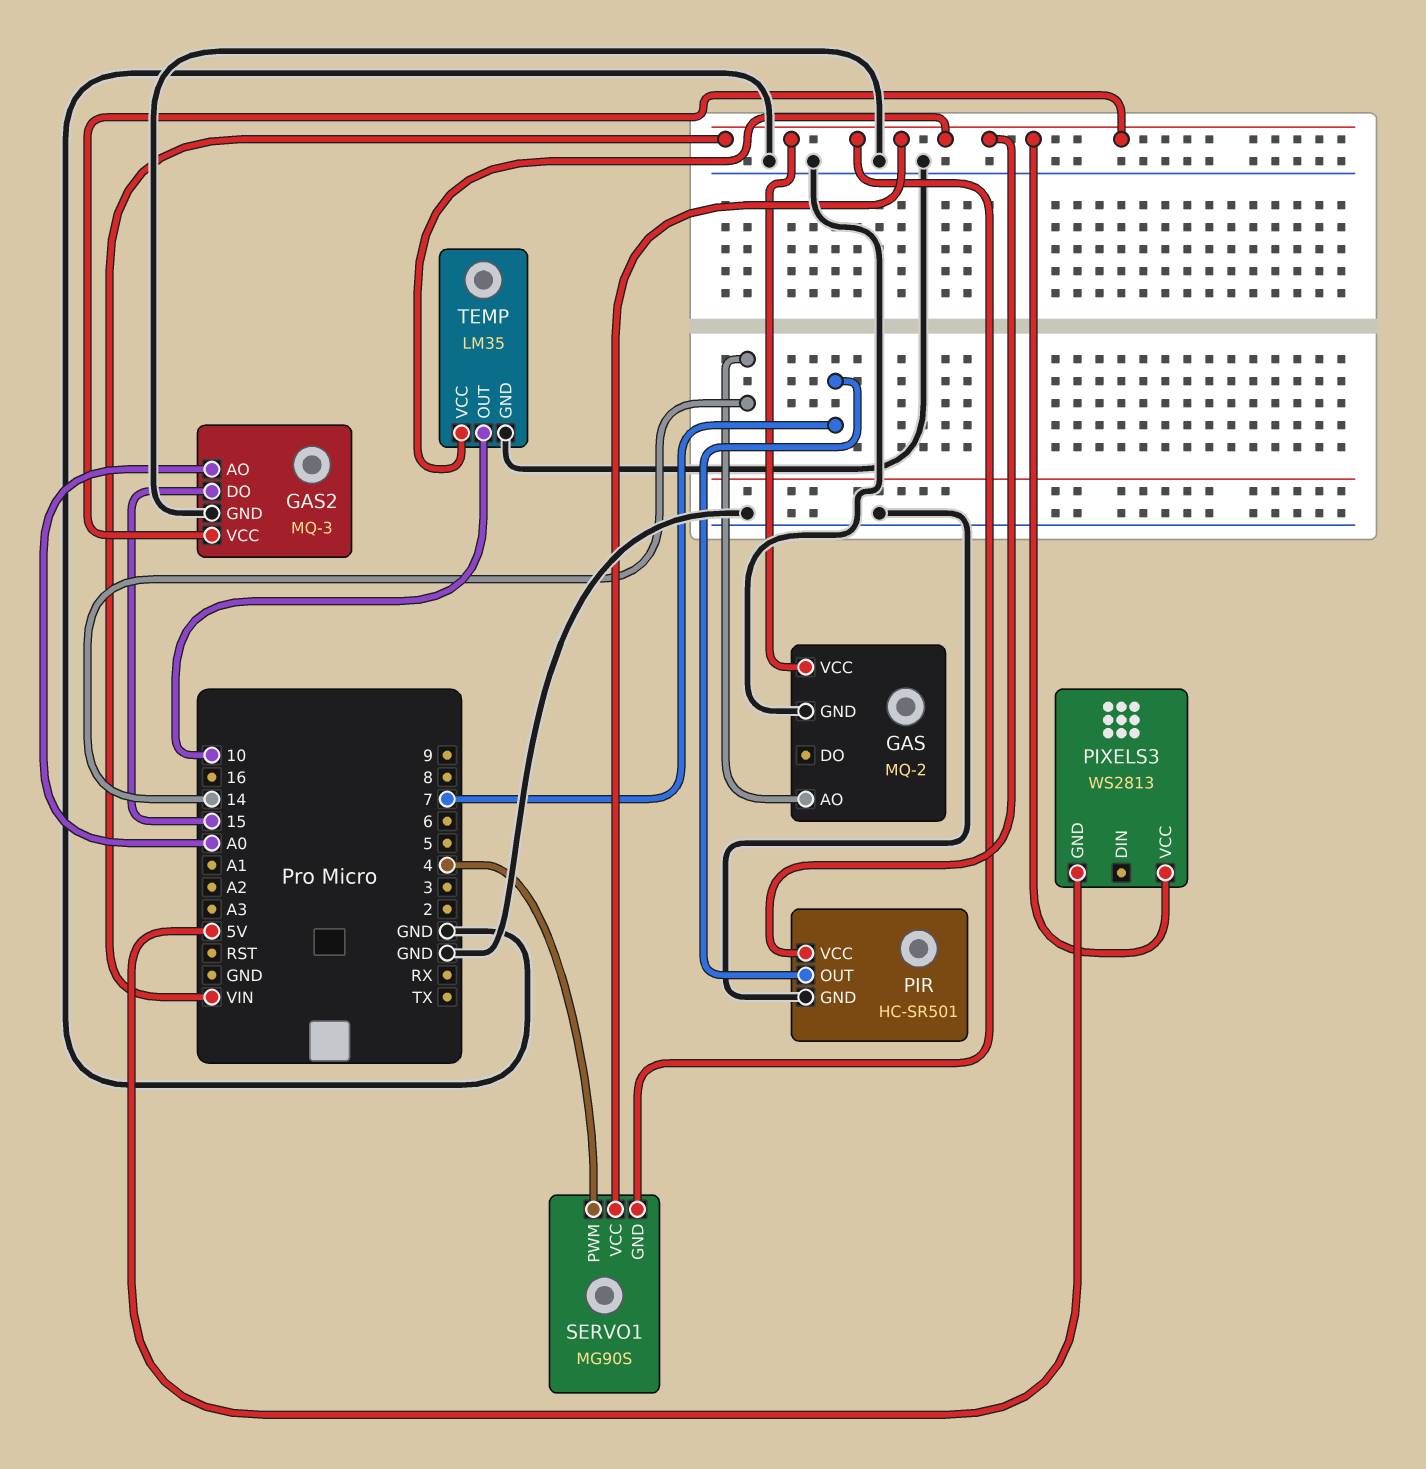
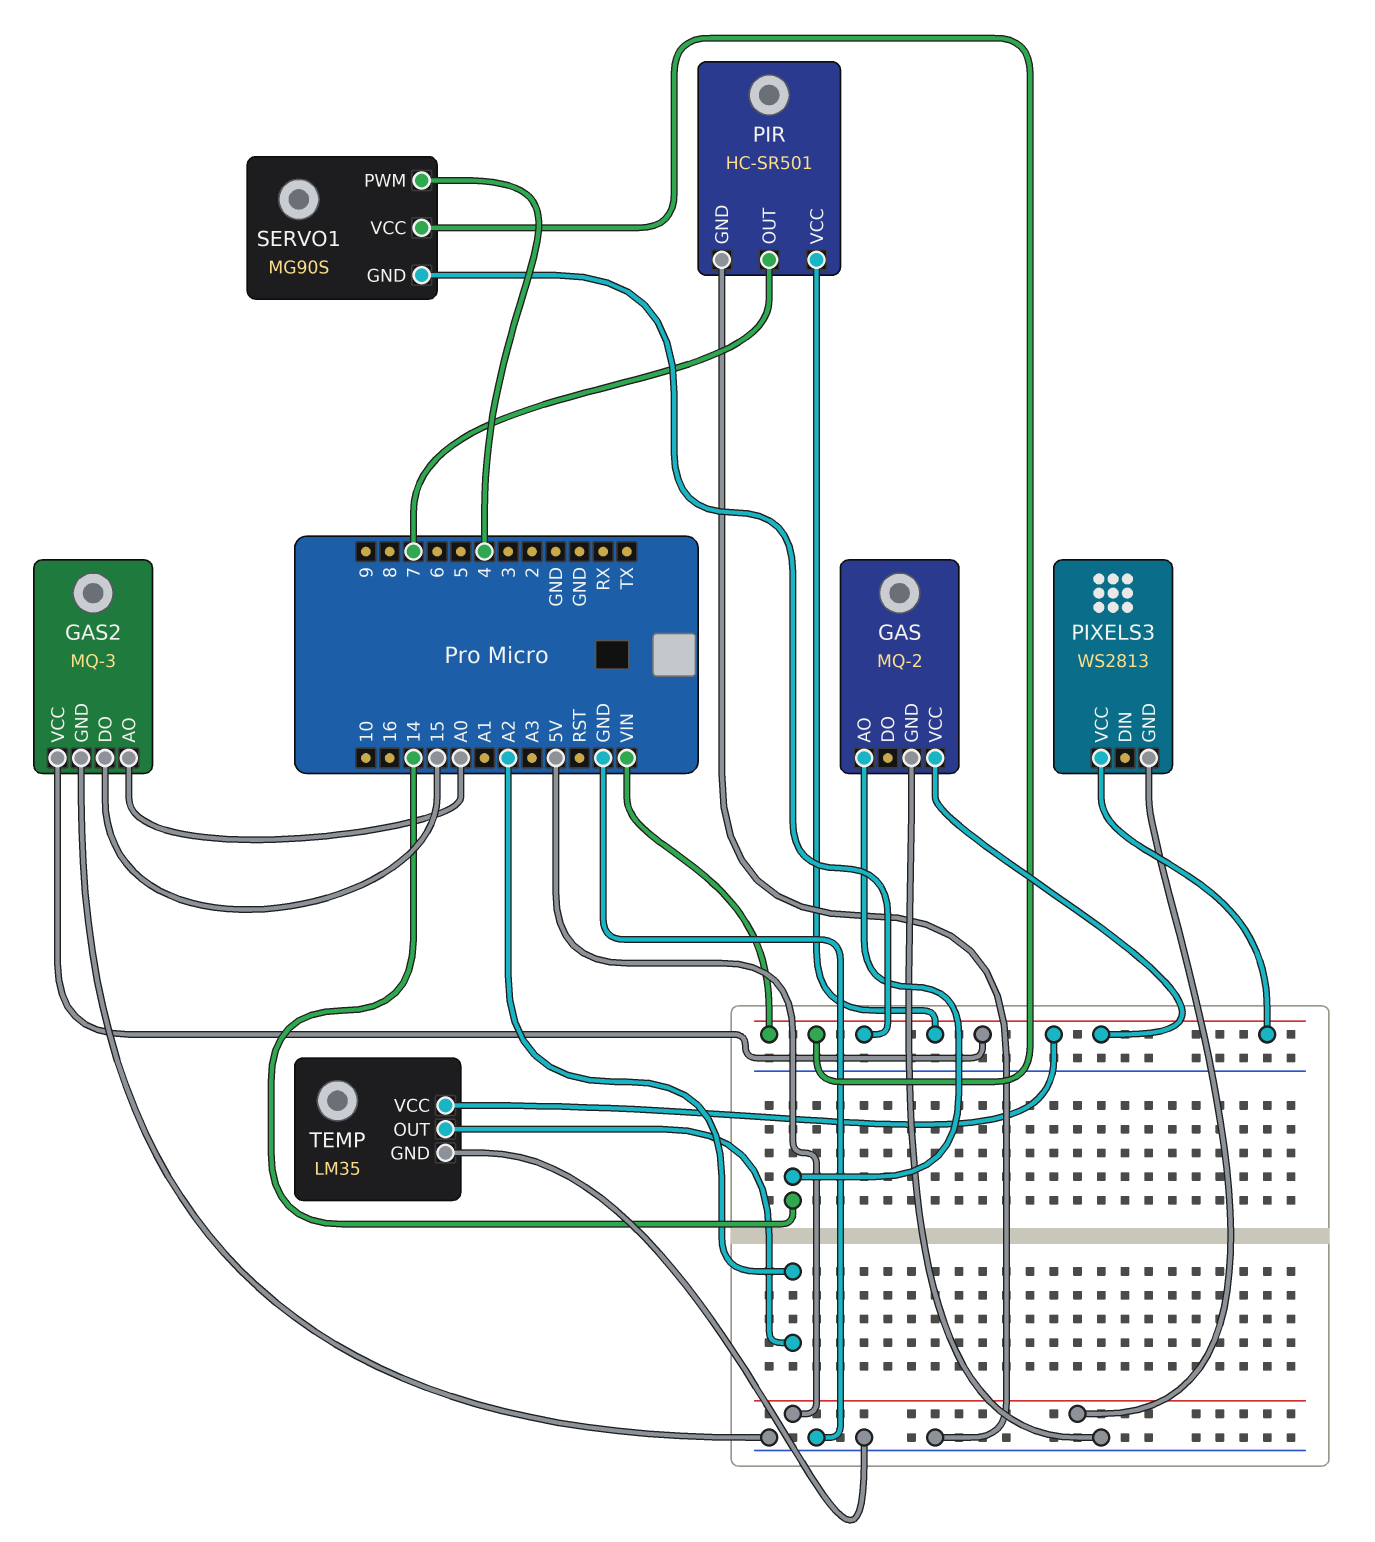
TEMP pin OUT: 10 -> A2

